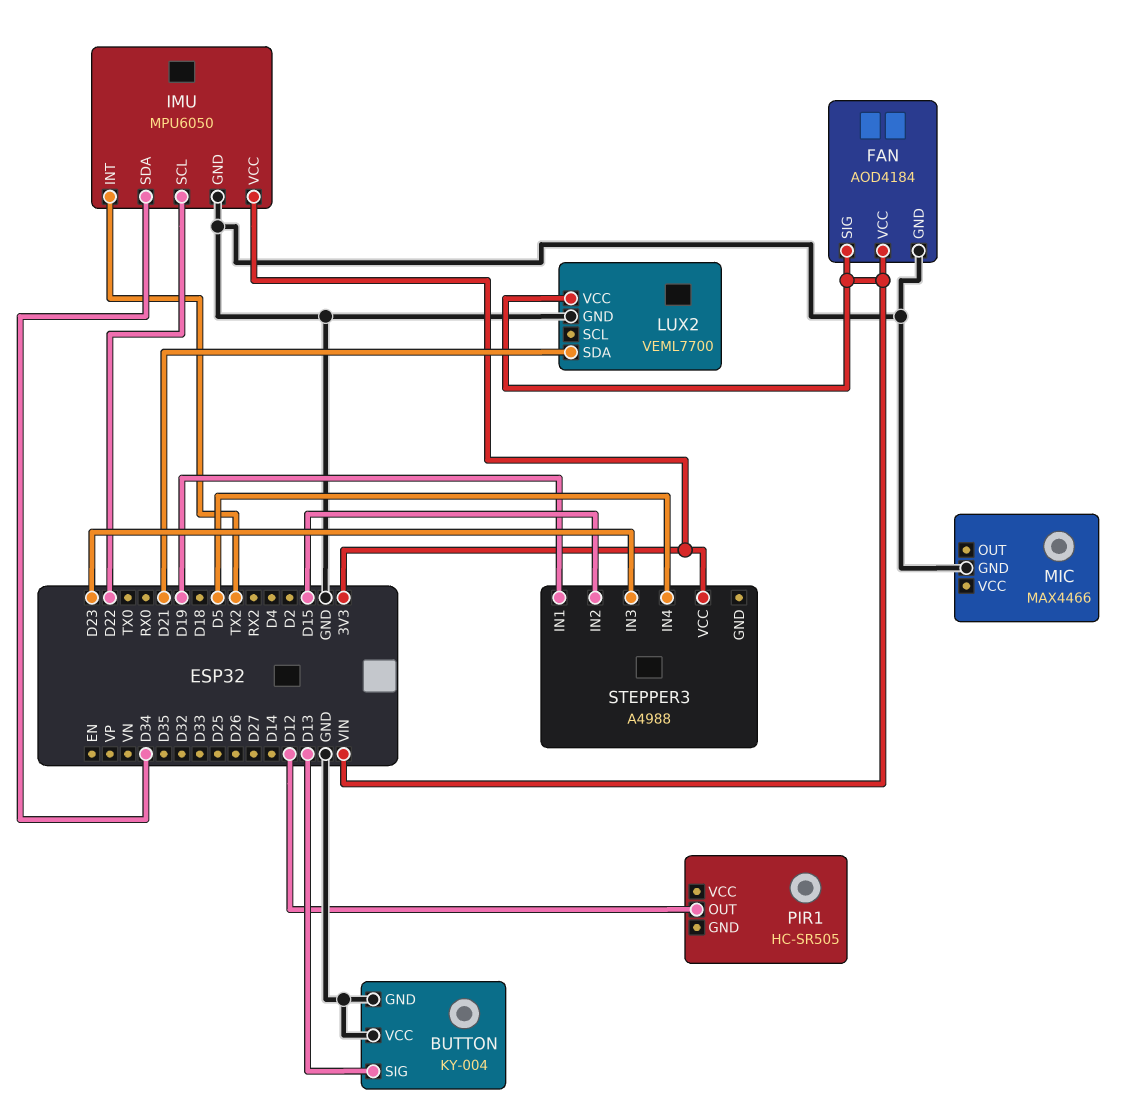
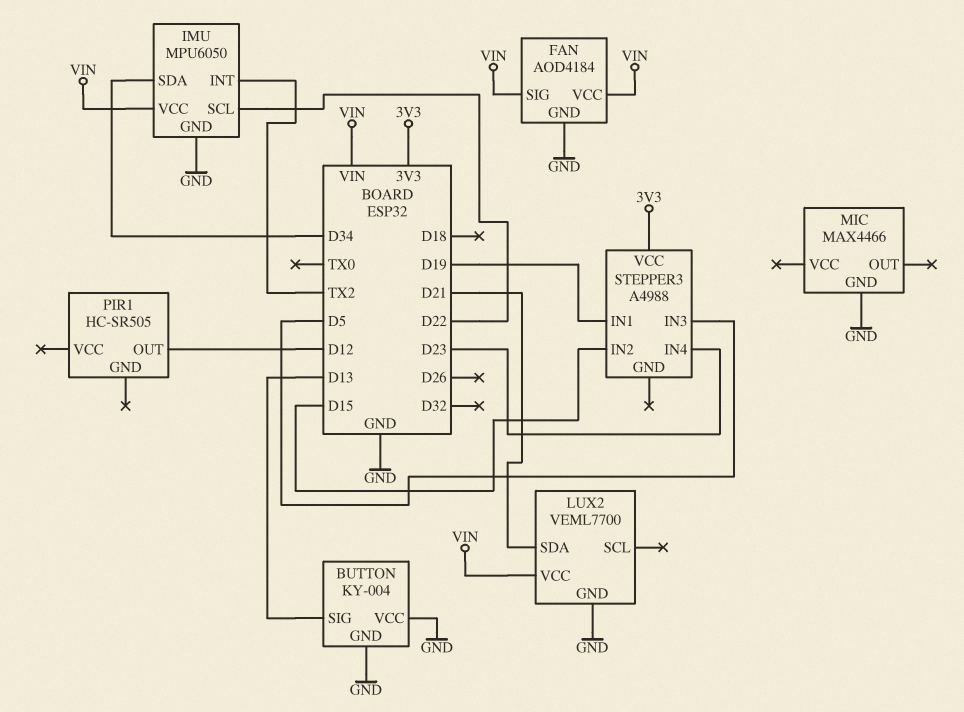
IMU pin VCC: 3V3 -> VIN
STEPPER3 pin IN3: D23 -> D5
STEPPER3 pin IN4: D5 -> D23

